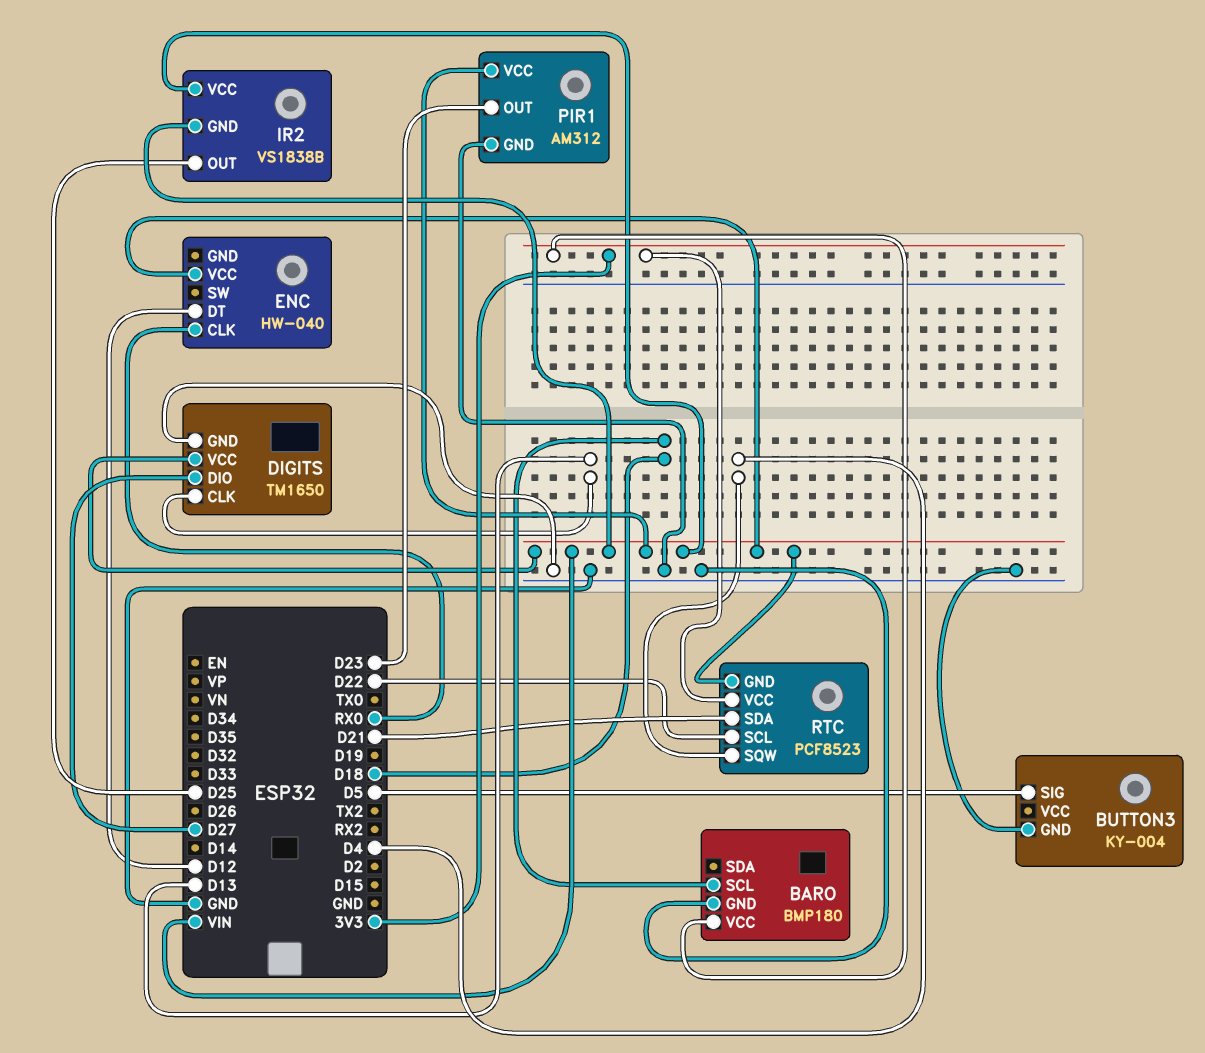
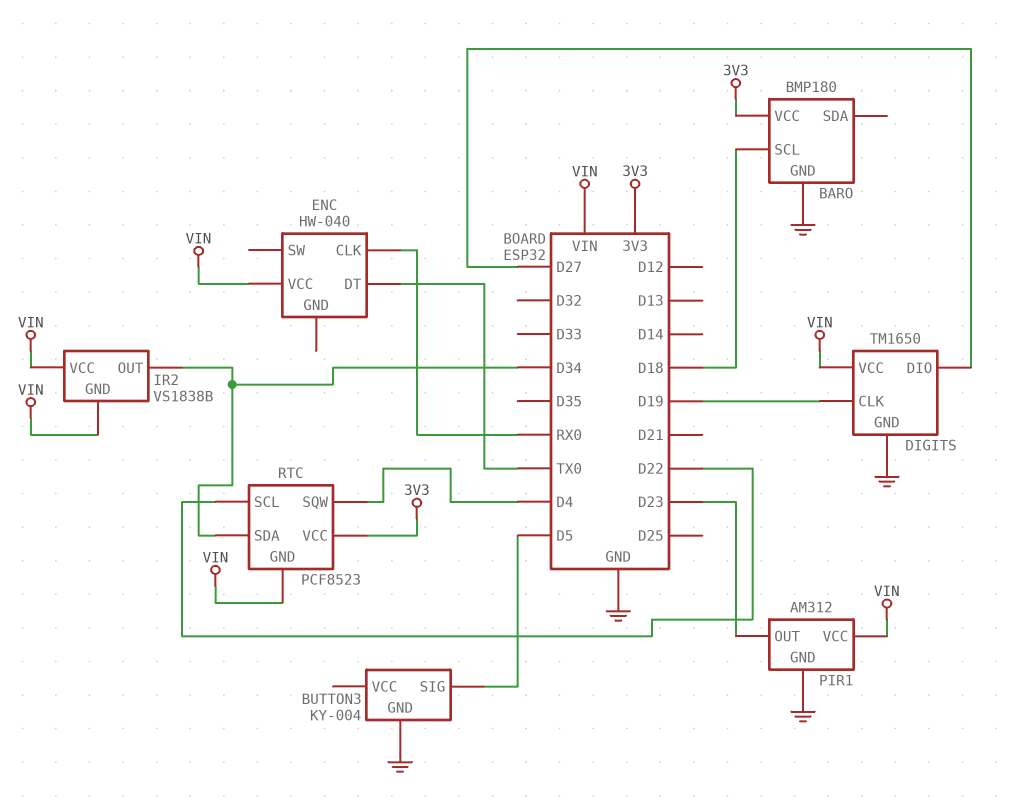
DIGITS pin CLK: D13 -> D19
ENC pin DT: D12 -> TX0
IR2 pin OUT: D25 -> D34
RTC pin SDA: D21 -> D34

